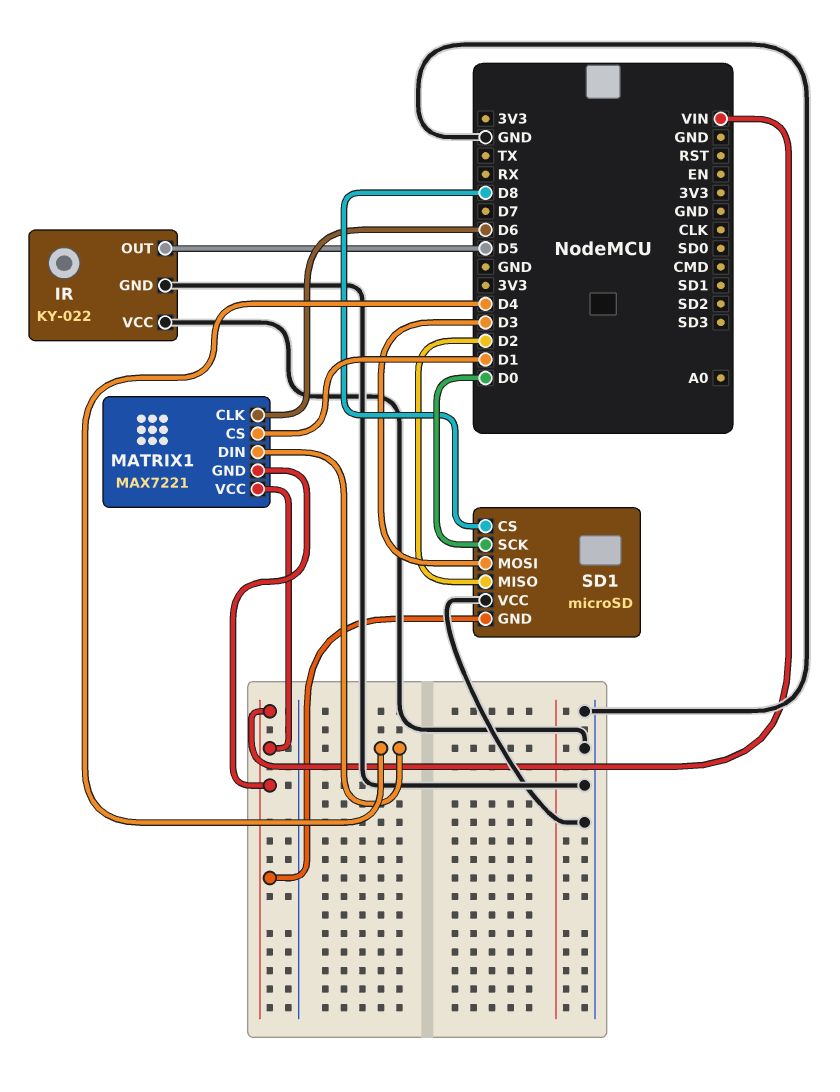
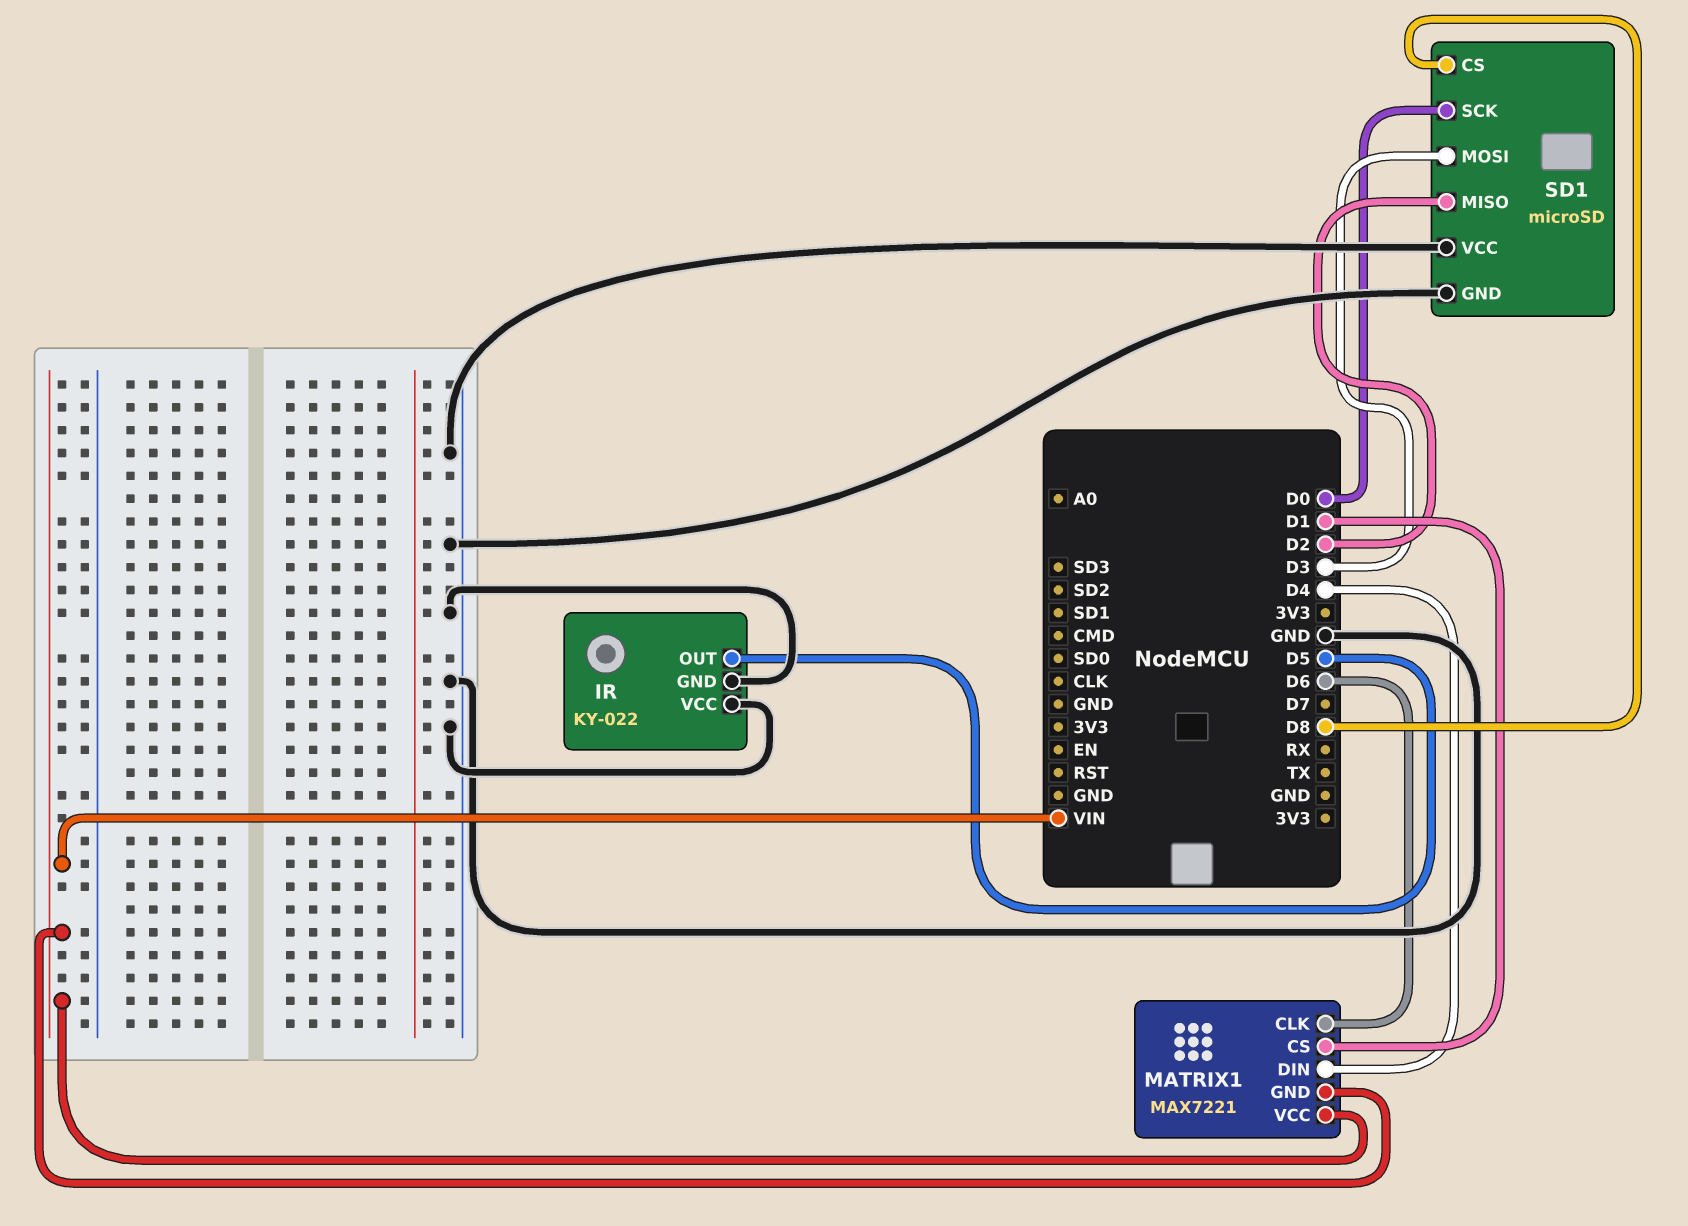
SD1 pin GND: VIN -> GND

